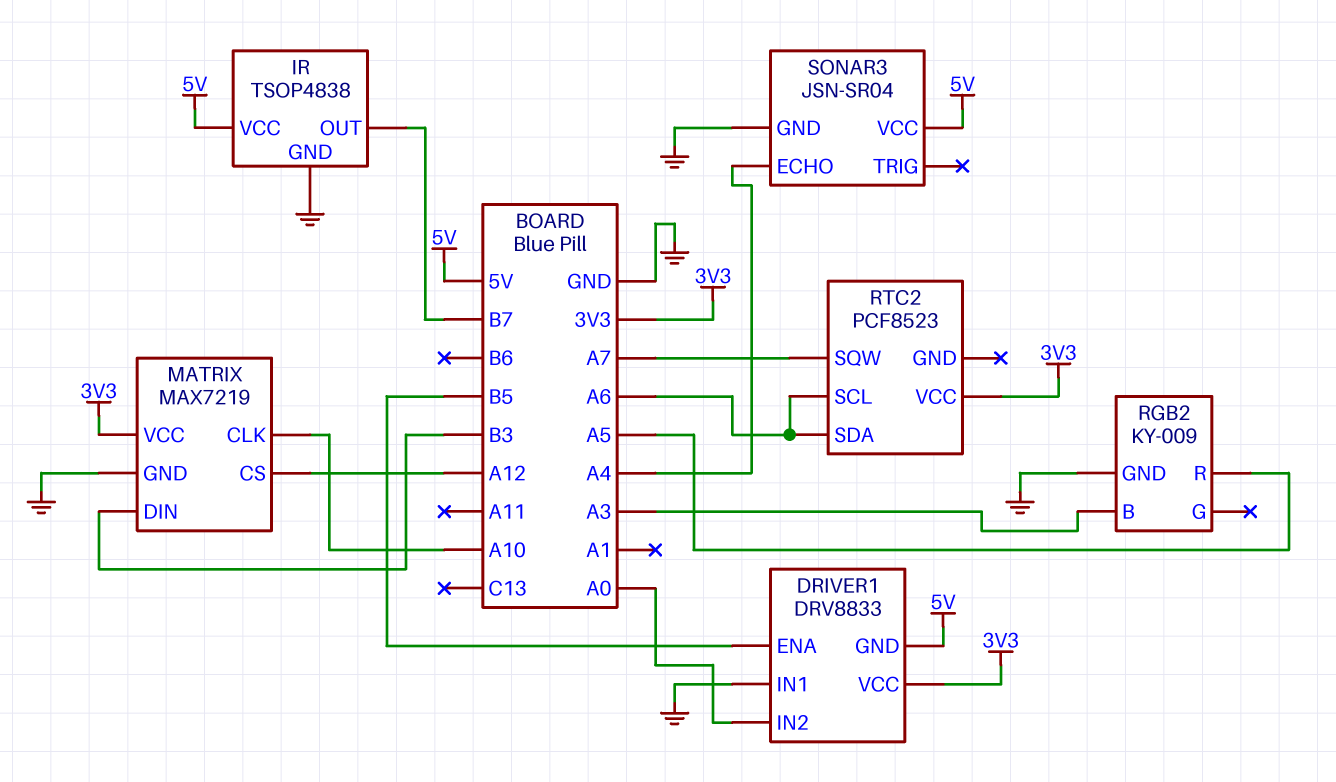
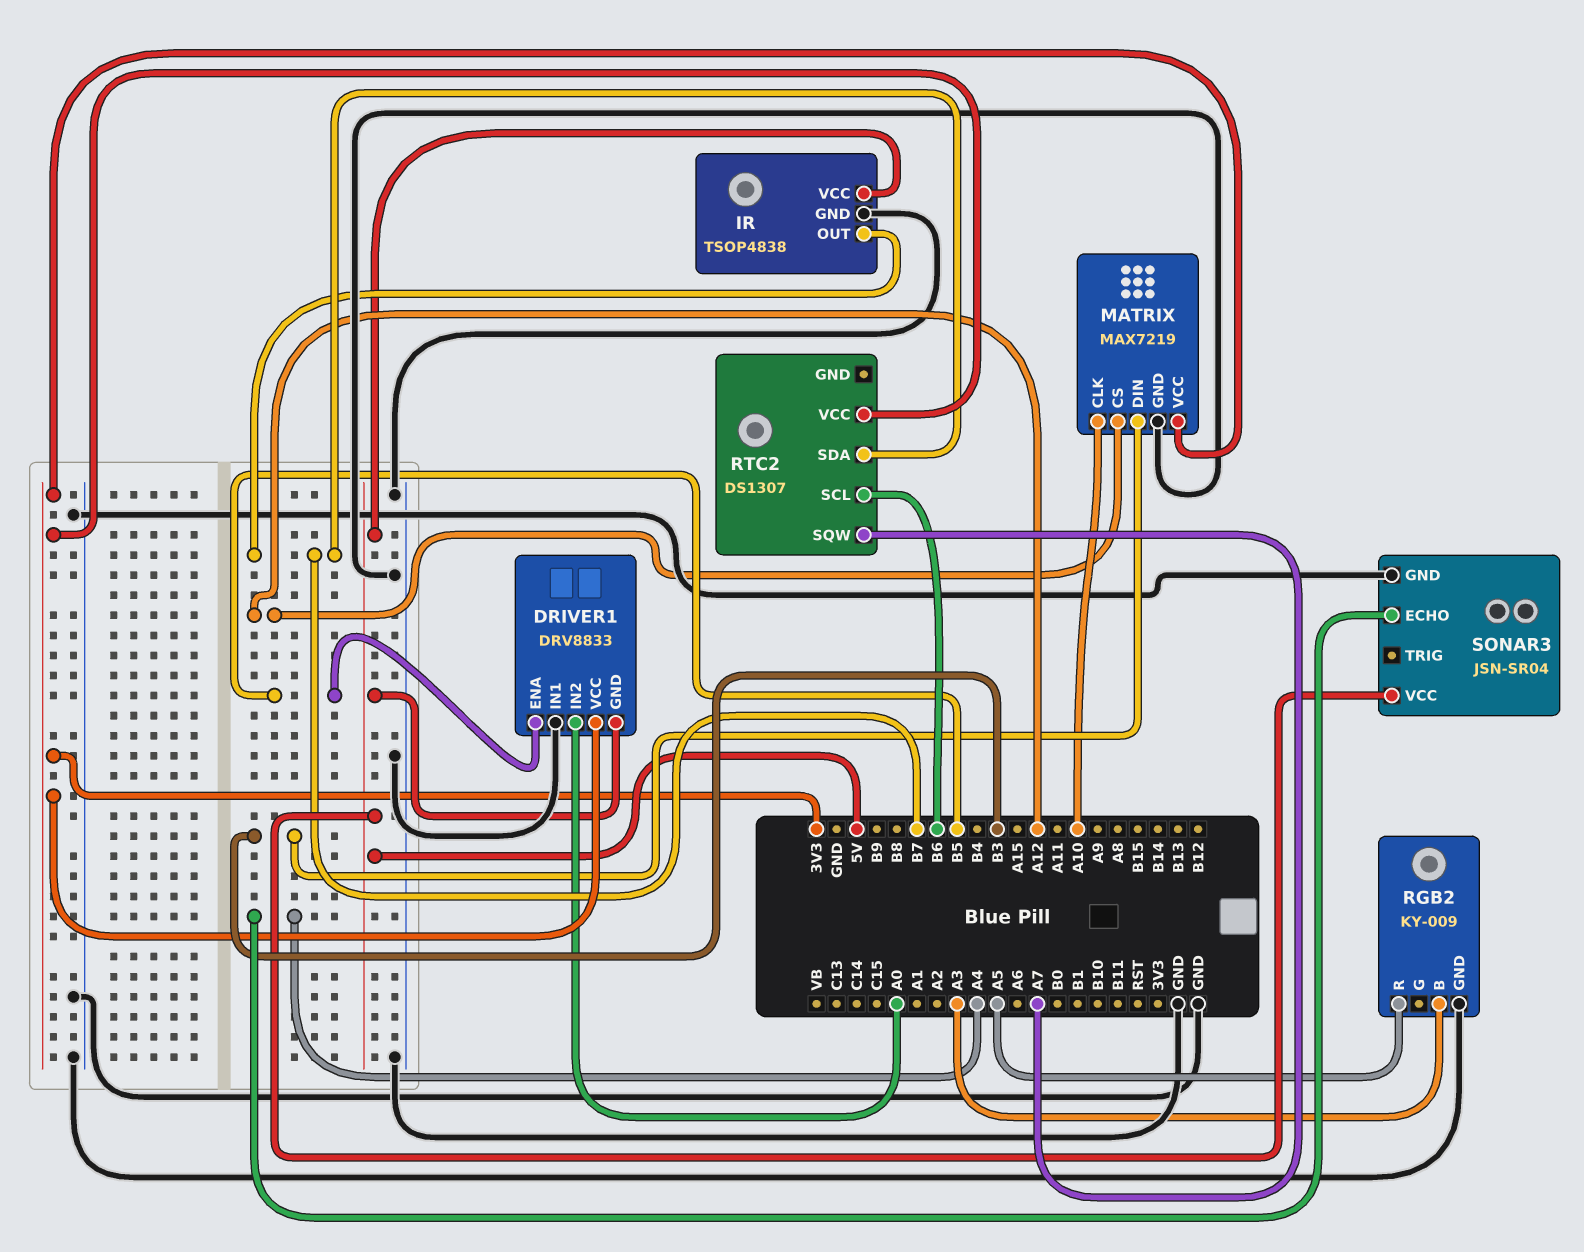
RTC2: PCF8523 -> DS1307
RTC2 pin SCL: A6 -> B6
RTC2 pin SDA: A6 -> B7

